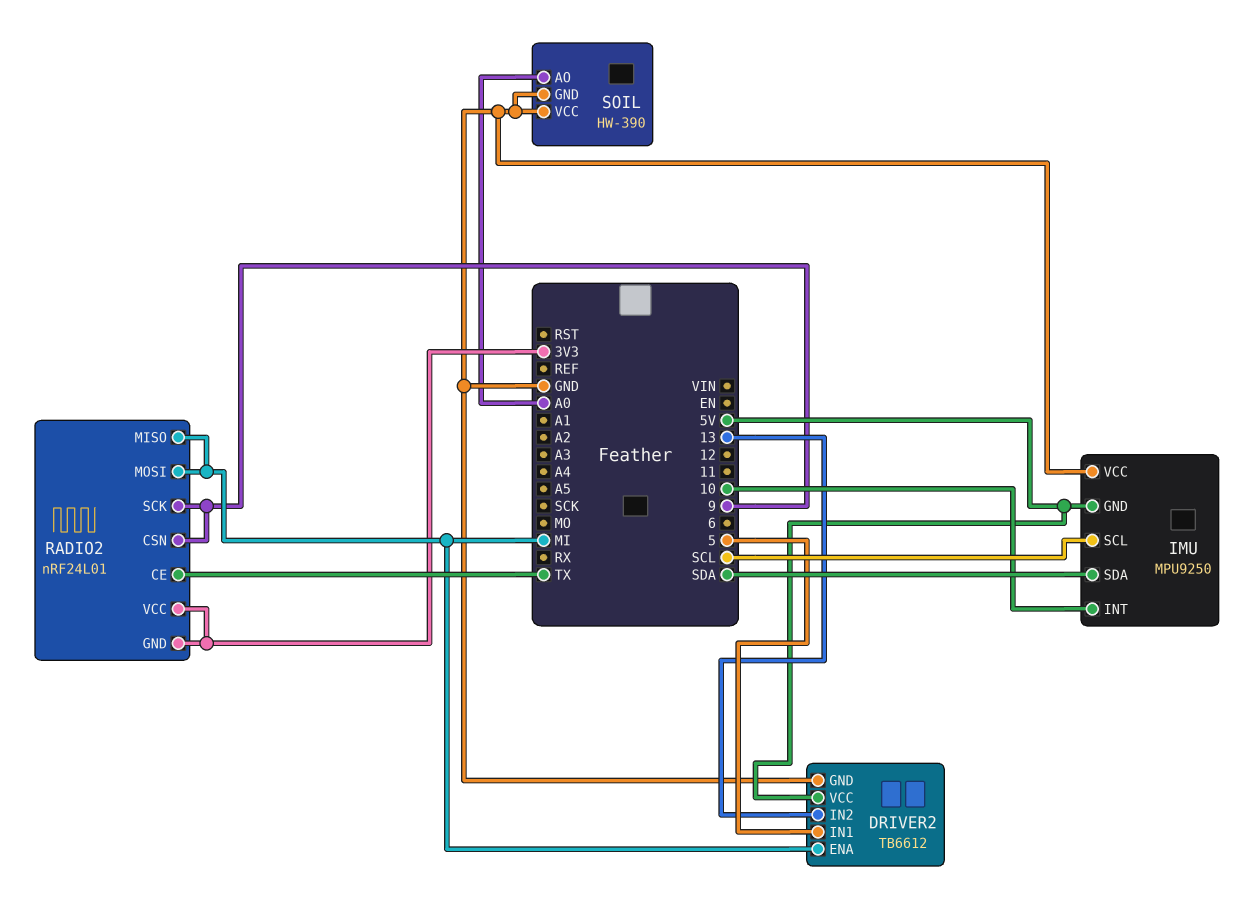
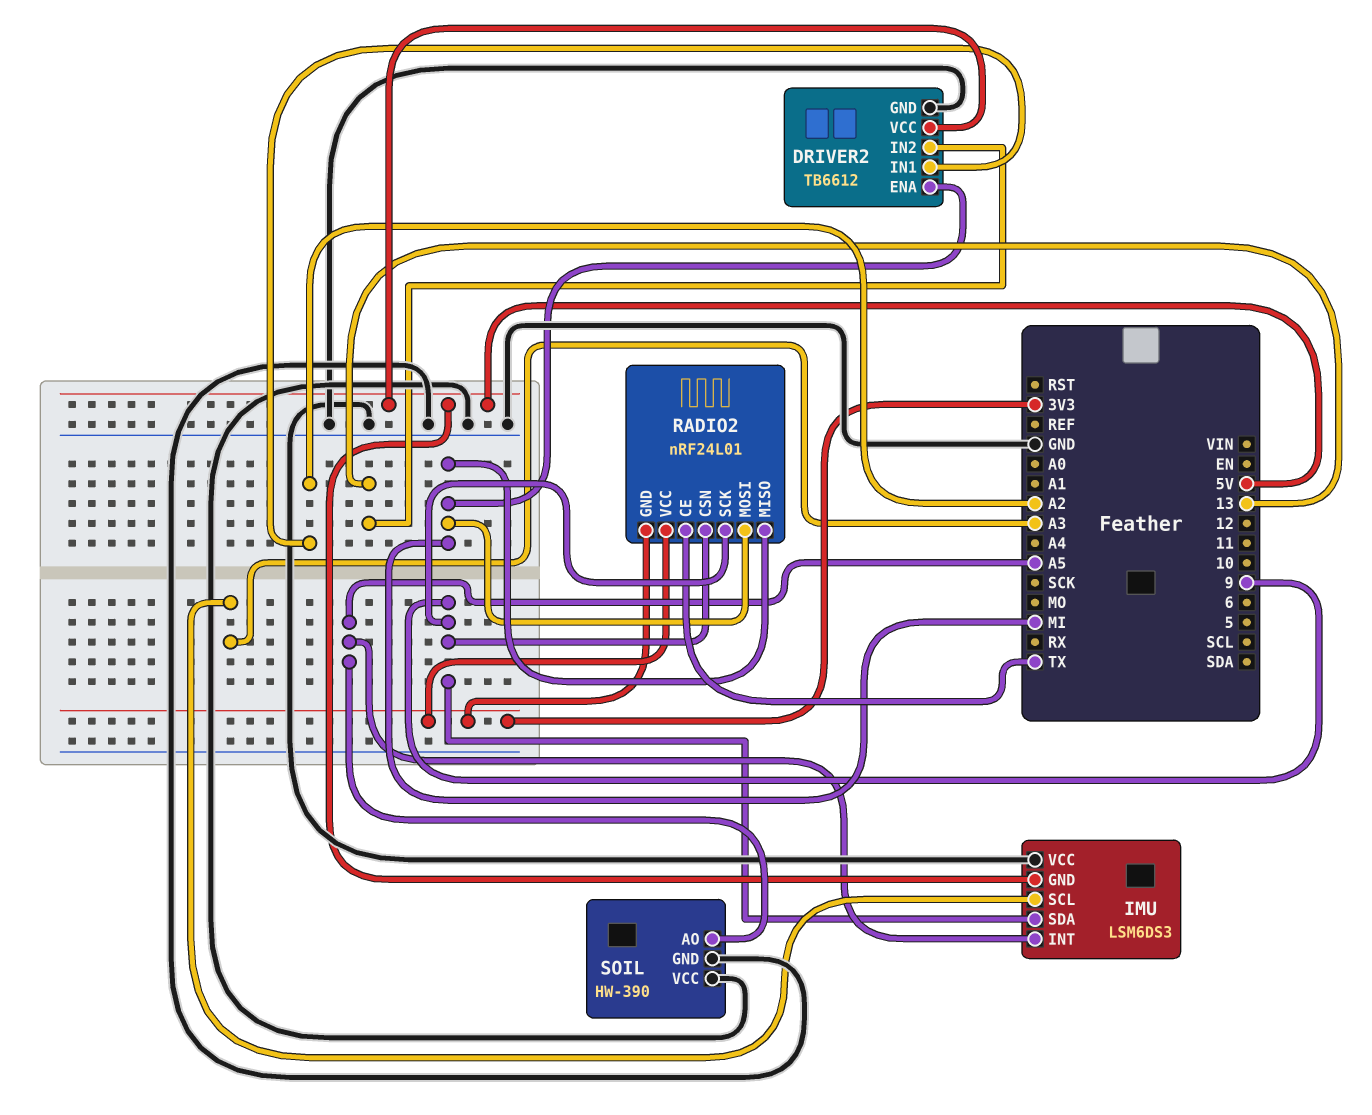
DRIVER2 pin IN1: 5 -> A2
IMU: MPU9250 -> LSM6DS3
IMU pin INT: 10 -> A5
IMU pin SCL: SCL -> A3
IMU pin SDA: SDA -> 9
SOIL pin AO: A0 -> A5

